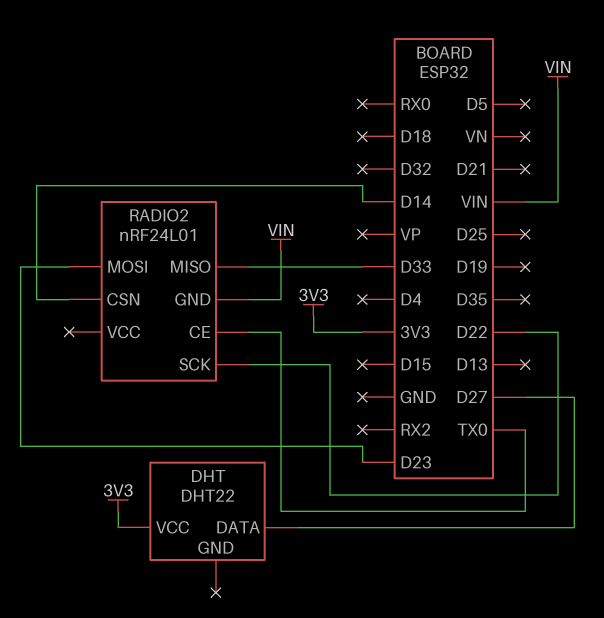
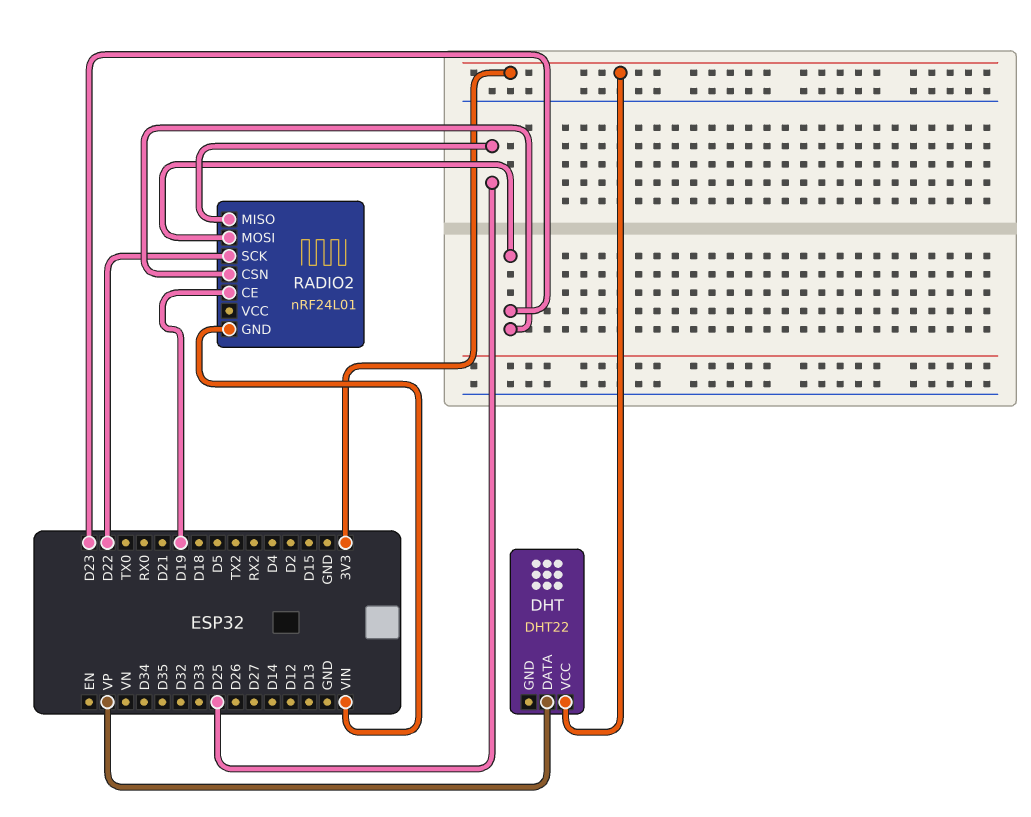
DHT pin DATA: D27 -> VP
RADIO2 pin CE: TX0 -> D19
RADIO2 pin CSN: D14 -> D23
RADIO2 pin MISO: D33 -> D25

